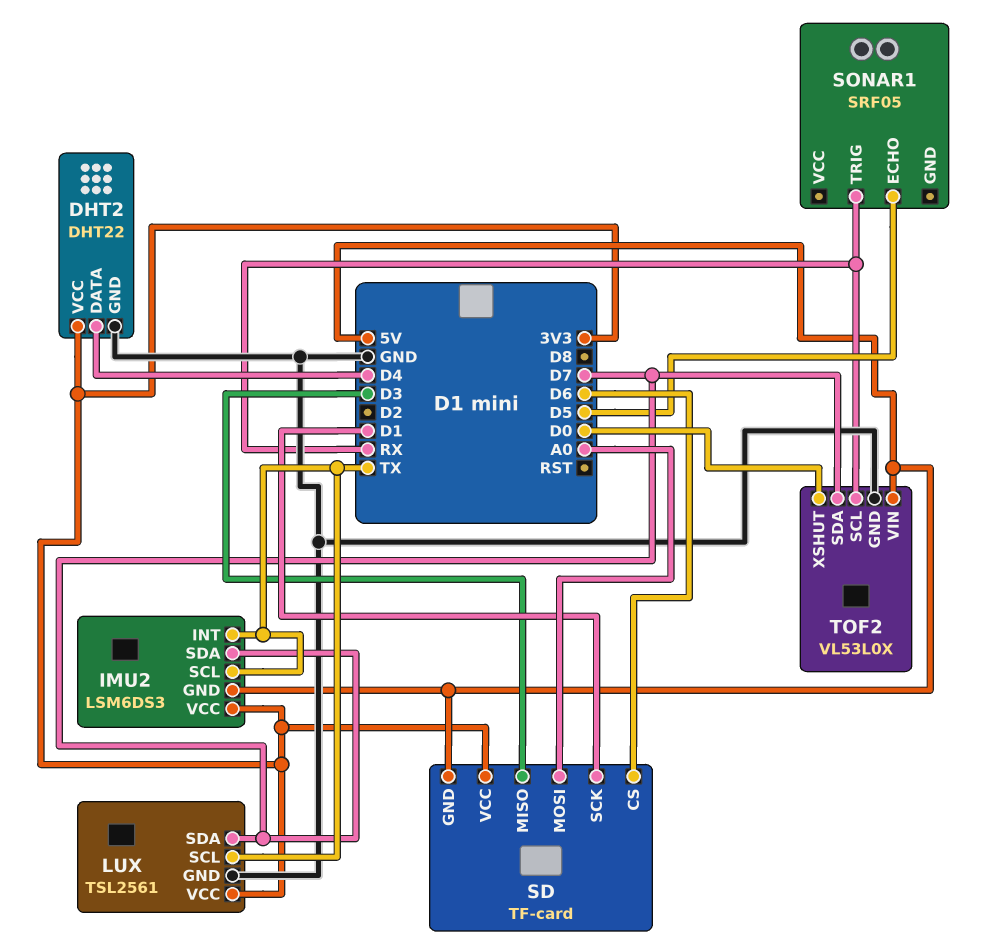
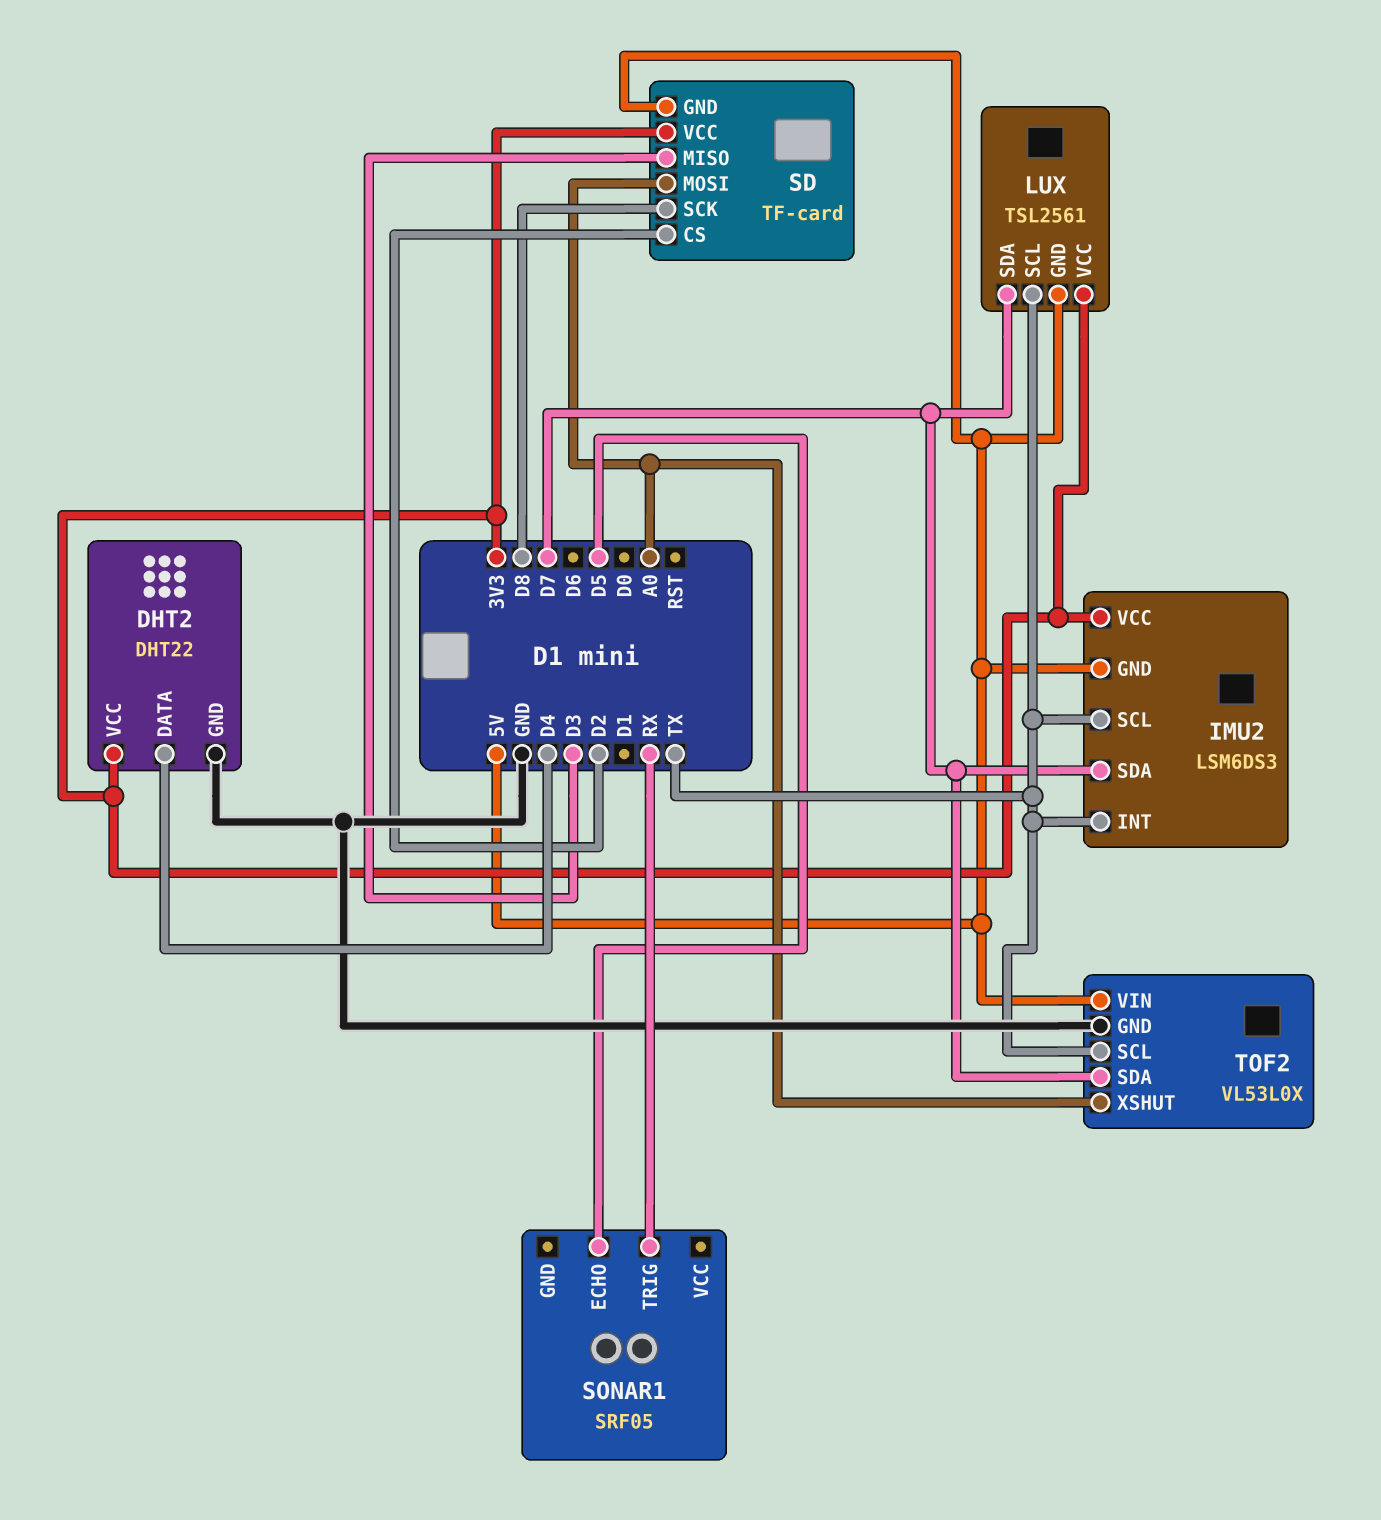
LUX pin GND: GND -> 5V
SD pin CS: D6 -> D2
SD pin SCK: D1 -> D8
TOF2 pin SCL: RX -> TX
TOF2 pin XSHUT: D0 -> A0

